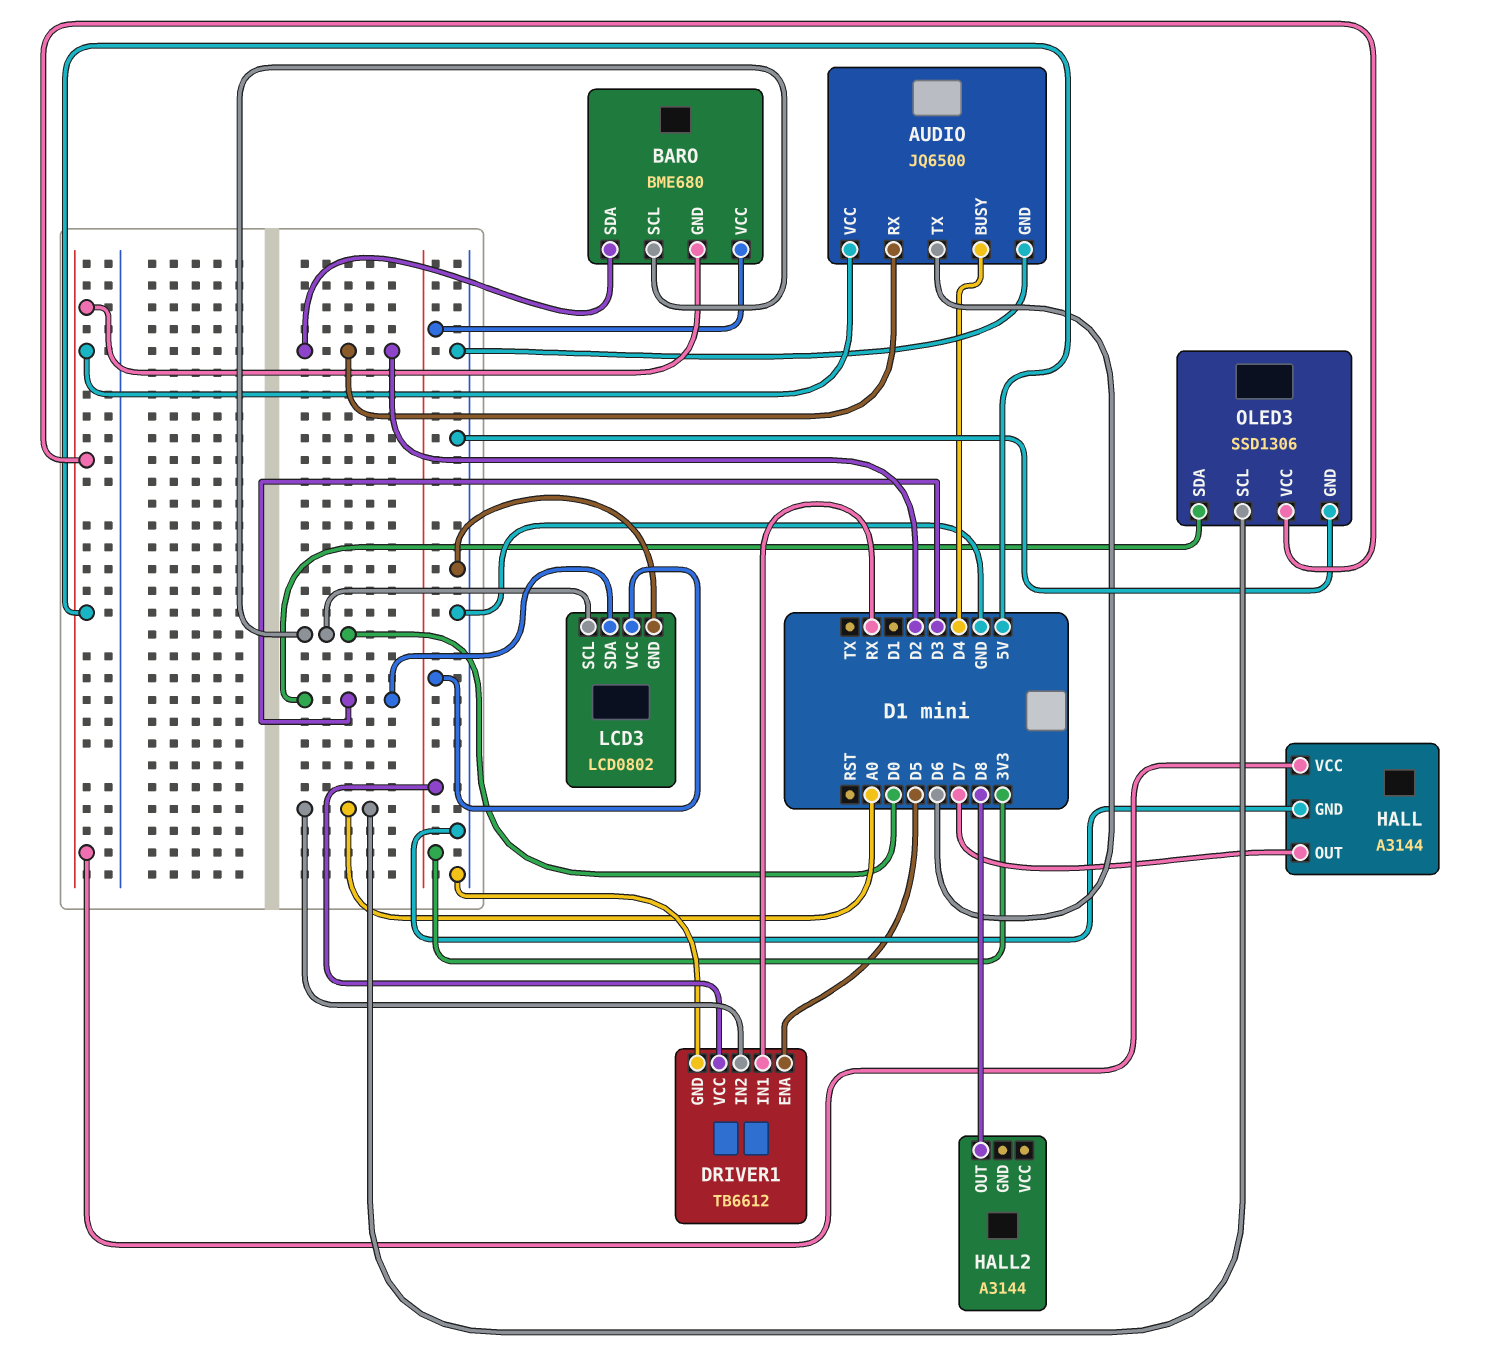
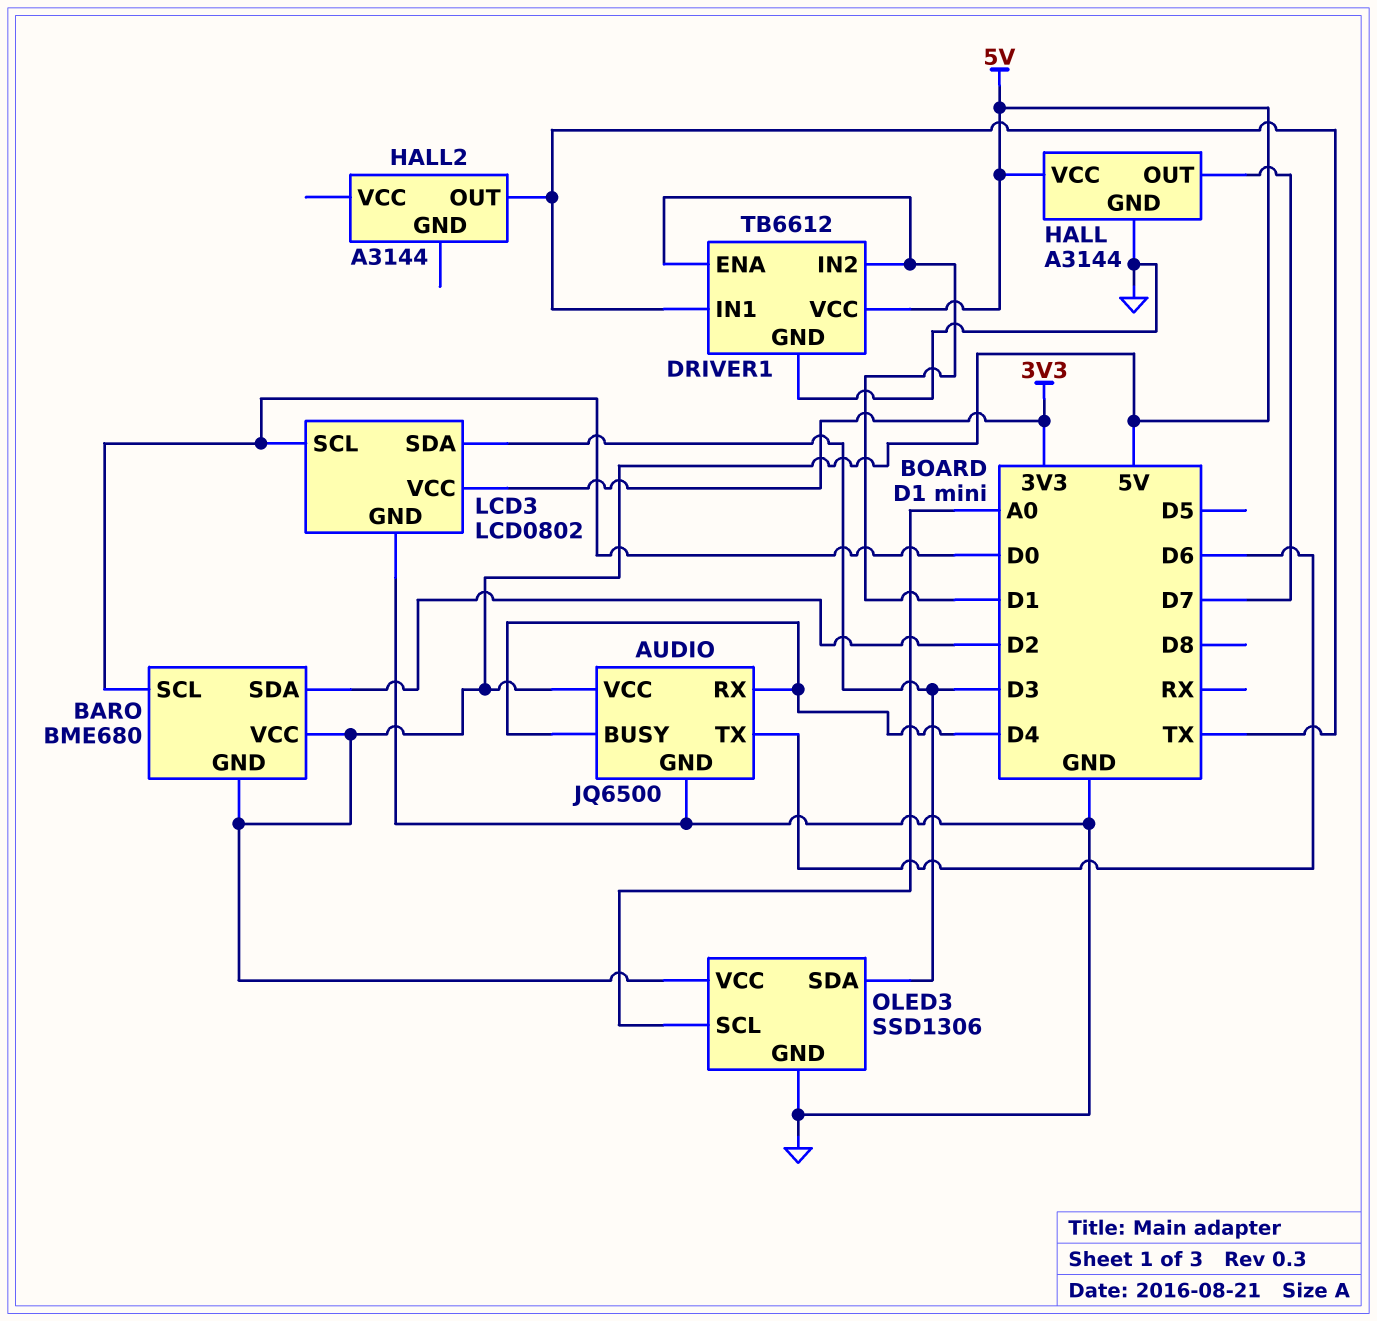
AUDIO pin RX: D2 -> D4
BARO pin VCC: 3V3 -> 5V
DRIVER1 pin ENA: D5 -> D1
DRIVER1 pin IN1: RX -> TX
DRIVER1 pin IN2: A0 -> D1
DRIVER1 pin VCC: 3V3 -> 5V
HALL2 pin OUT: D8 -> TX

